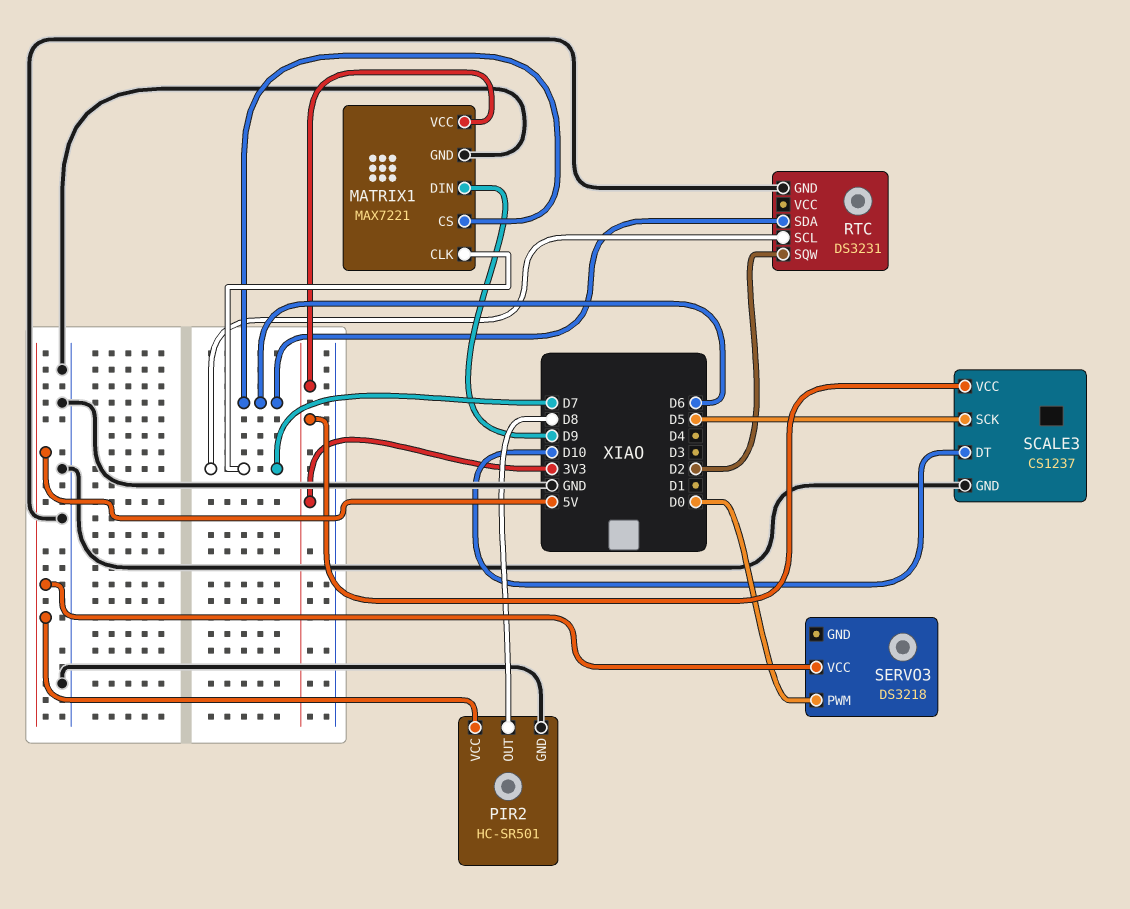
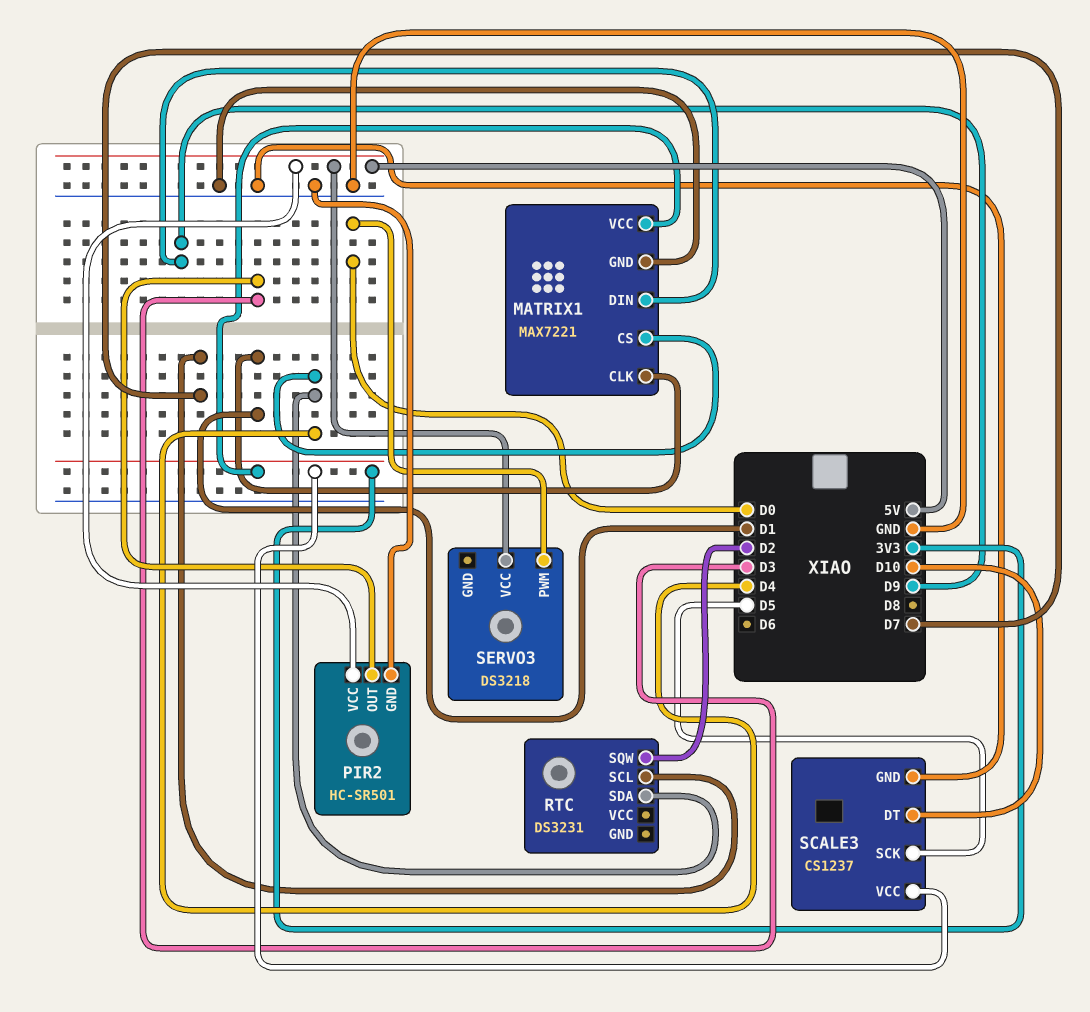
MATRIX1 pin CLK: D7 -> D1
MATRIX1 pin CS: D6 -> D4
PIR2 pin OUT: D8 -> D3
RTC pin GND: GND -> none
RTC pin SDA: D6 -> D4

